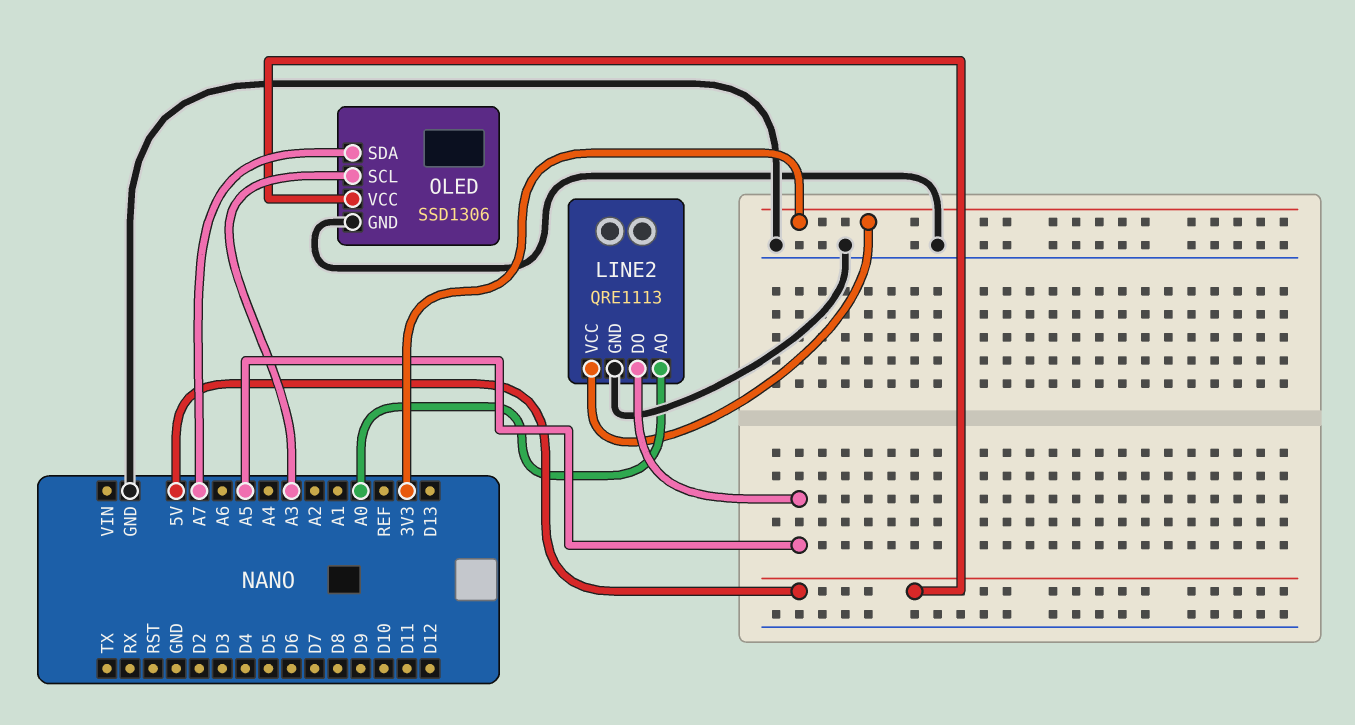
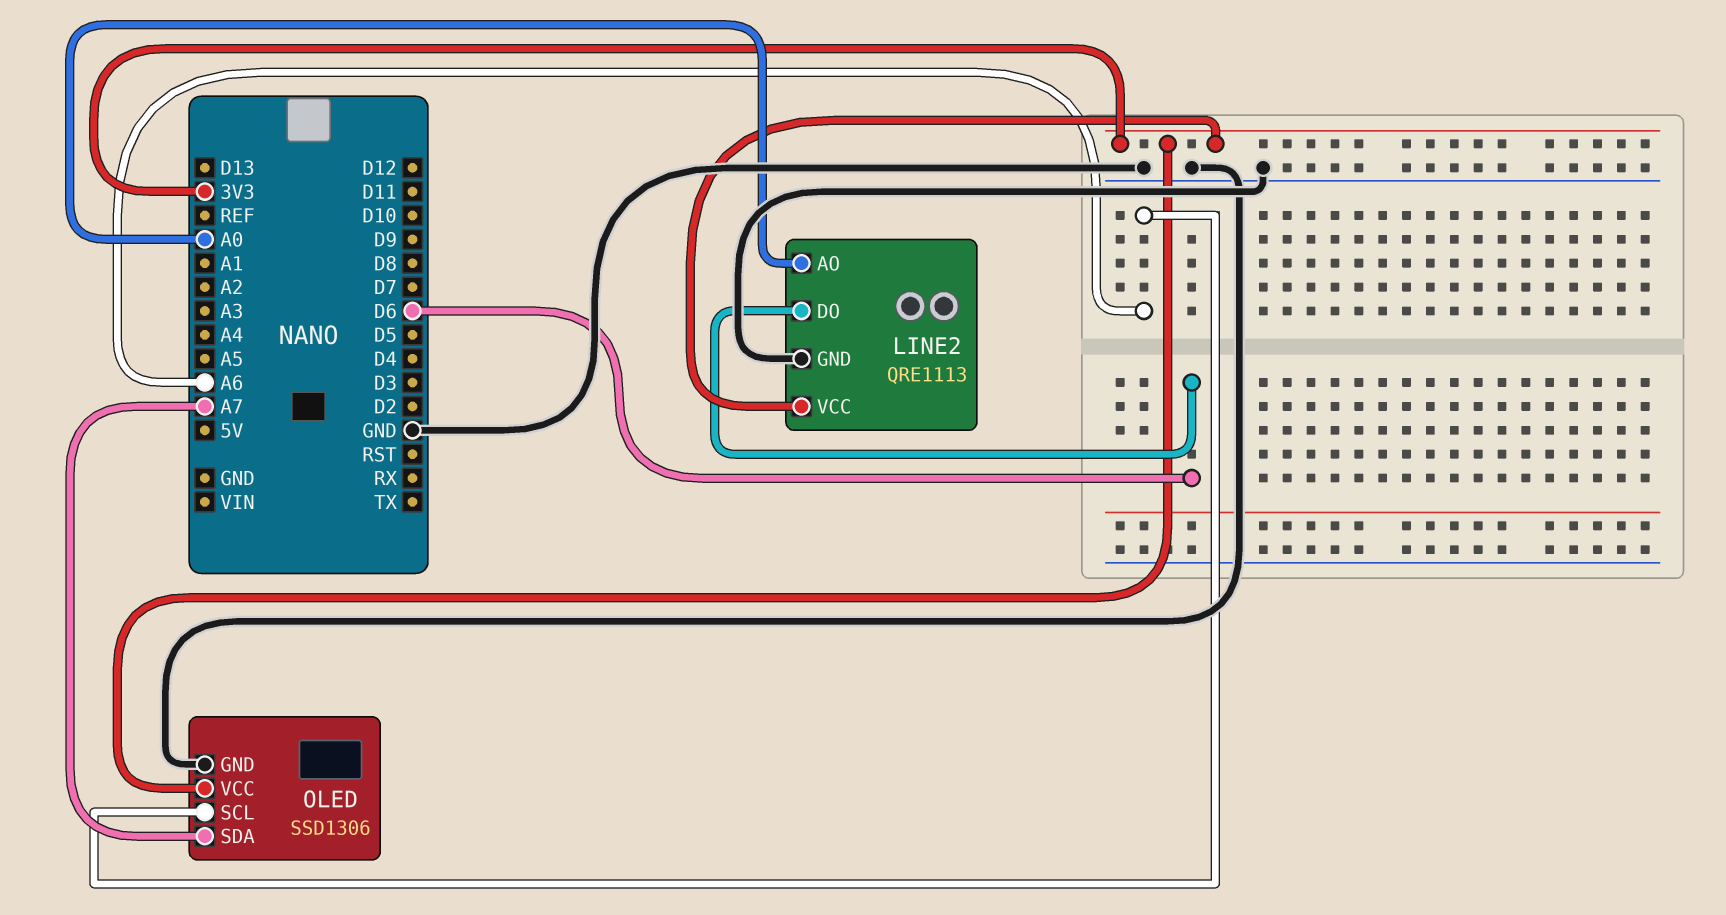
LINE2 pin DO: A5 -> D6
OLED pin SCL: A3 -> A6
OLED pin VCC: 5V -> 3V3

